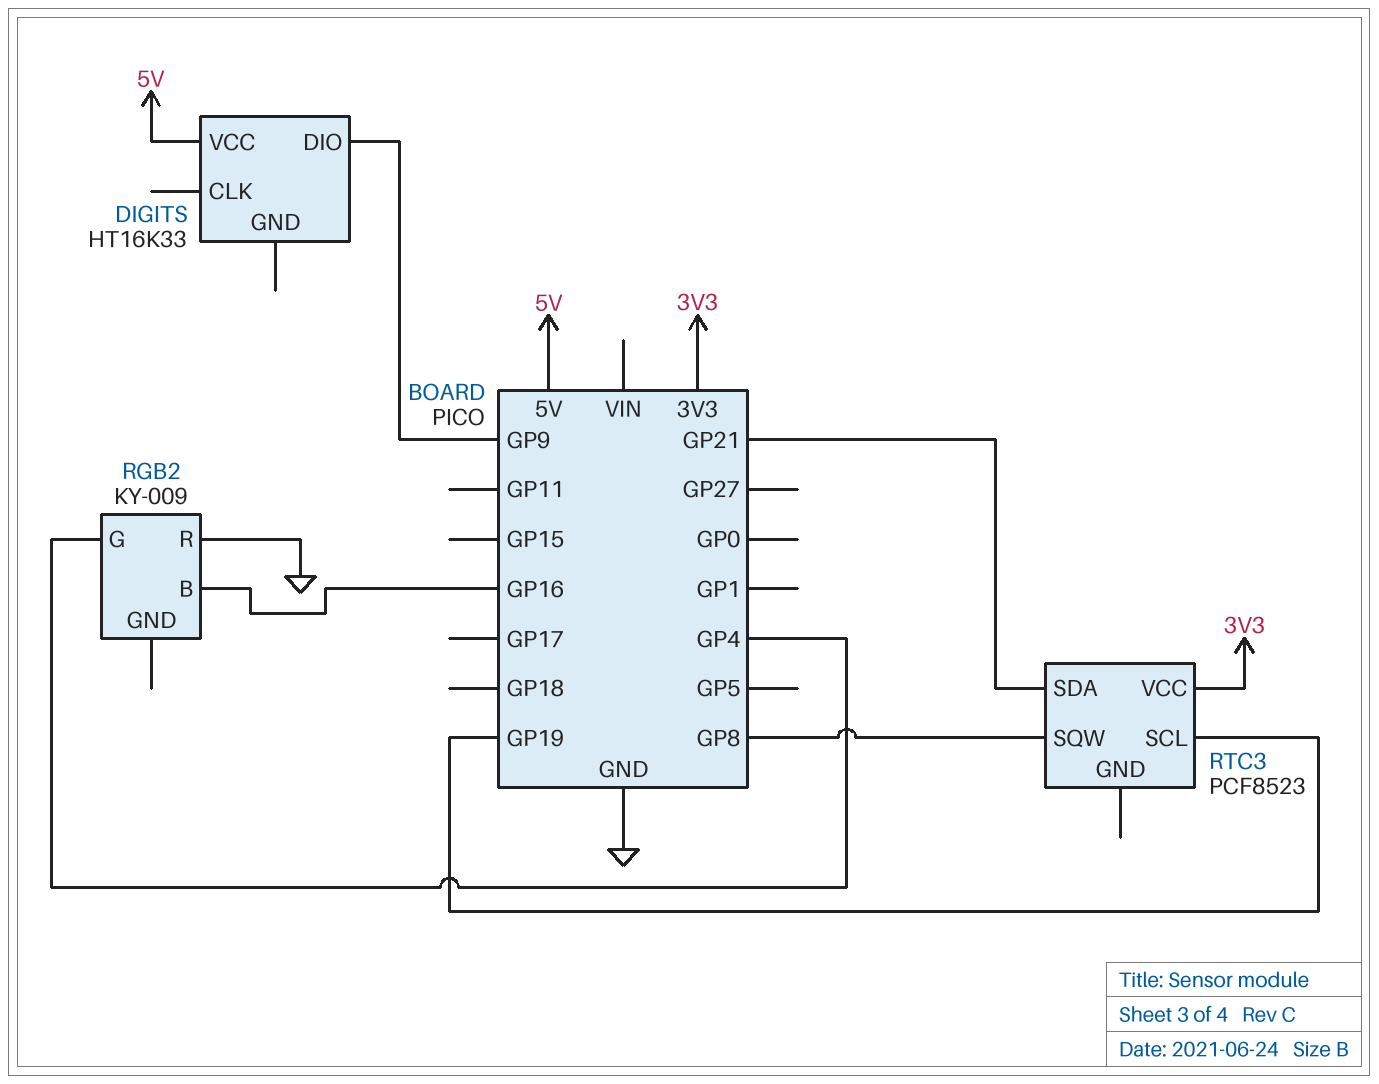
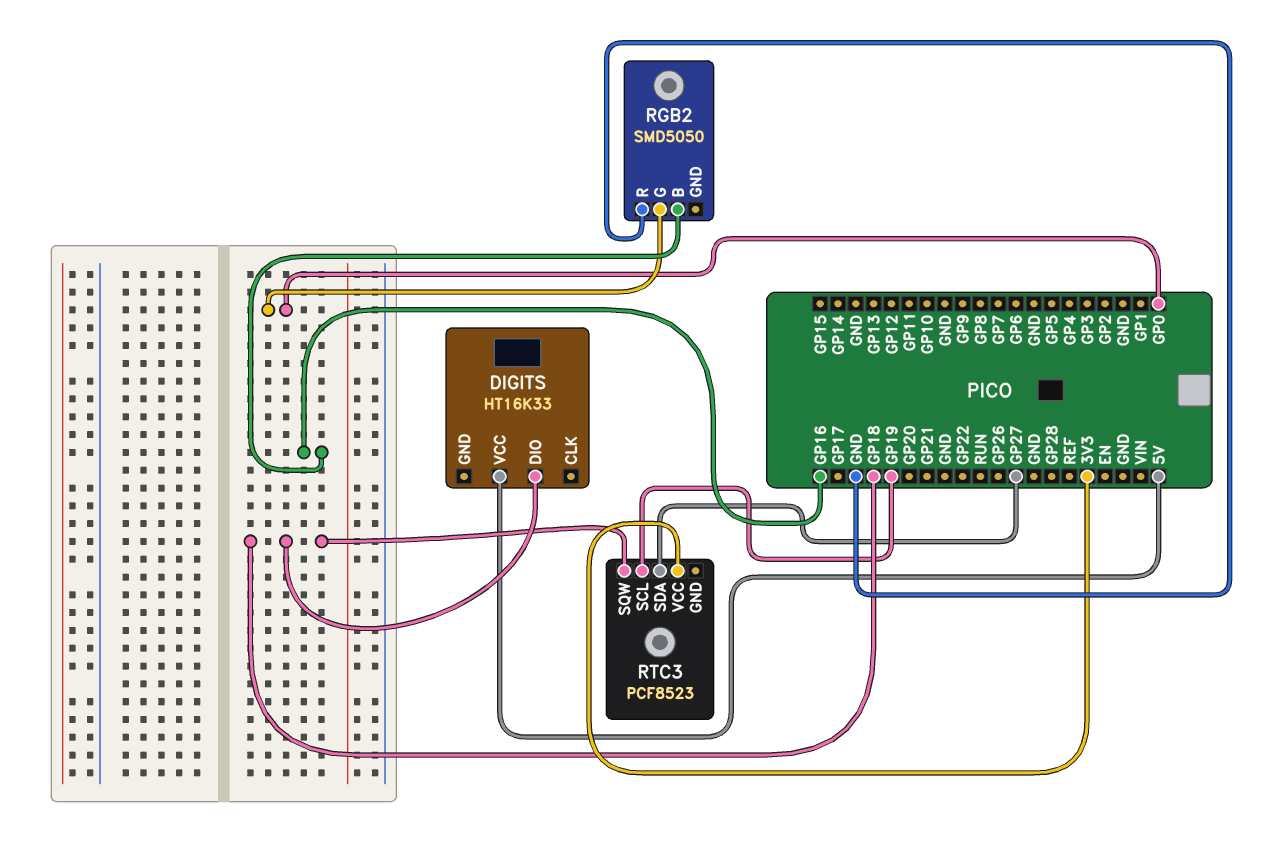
DIGITS pin DIO: GP9 -> GP18
RGB2: KY-009 -> SMD5050
RGB2 pin G: GP4 -> GP0
RTC3 pin SDA: GP21 -> GP27
RTC3 pin SQW: GP8 -> GP18

